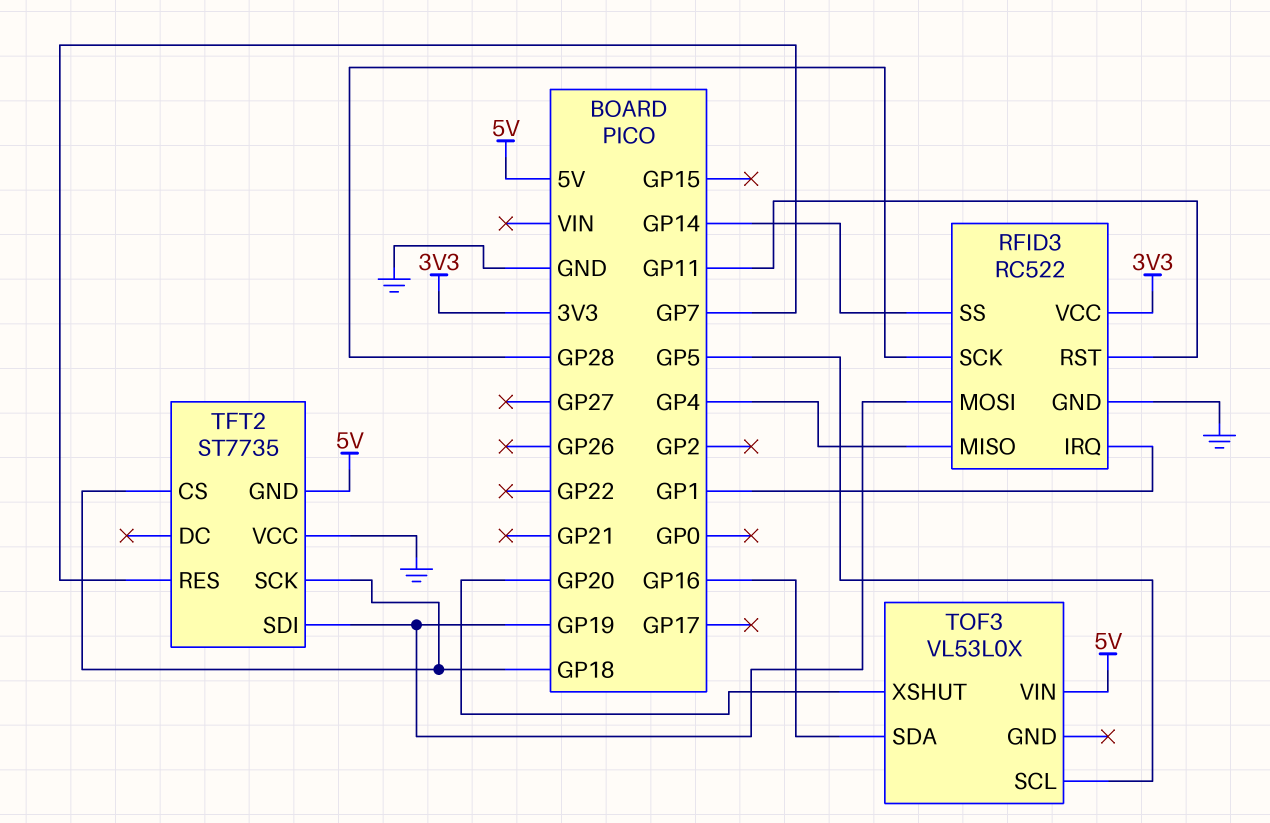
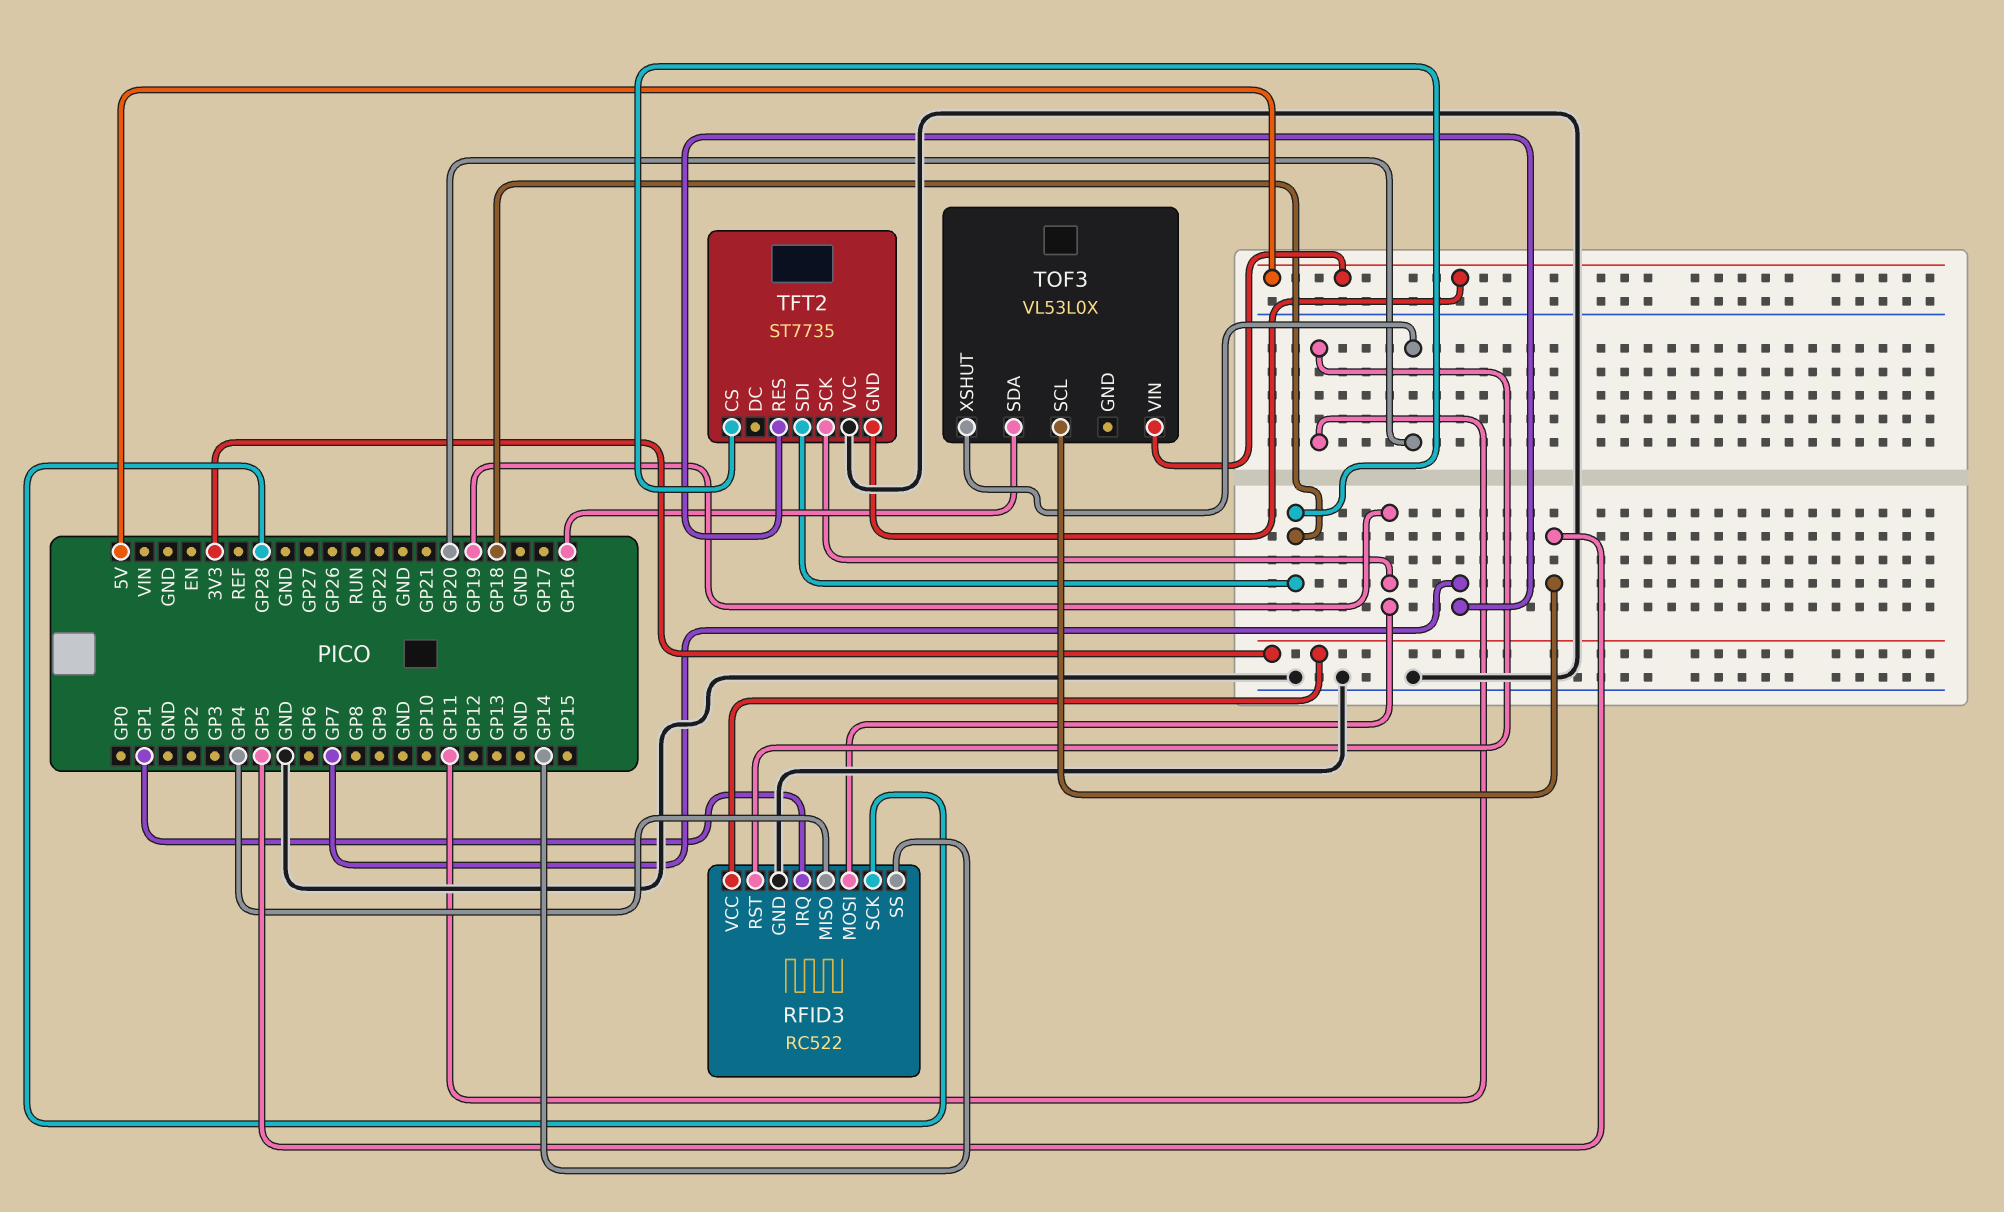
TFT2 pin SCK: GP18 -> GP19
TFT2 pin SDI: GP19 -> GP18

